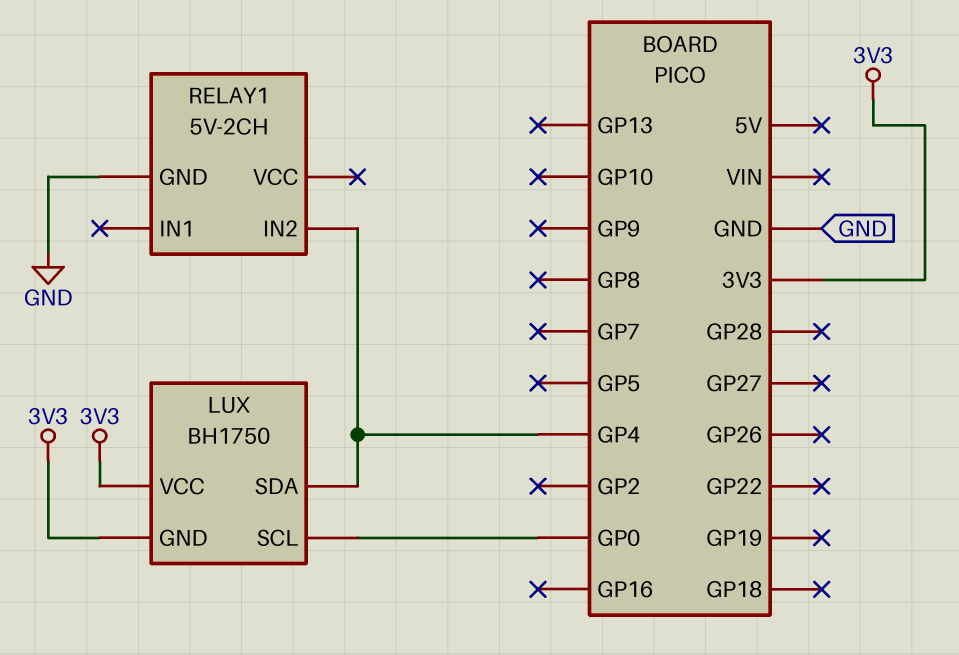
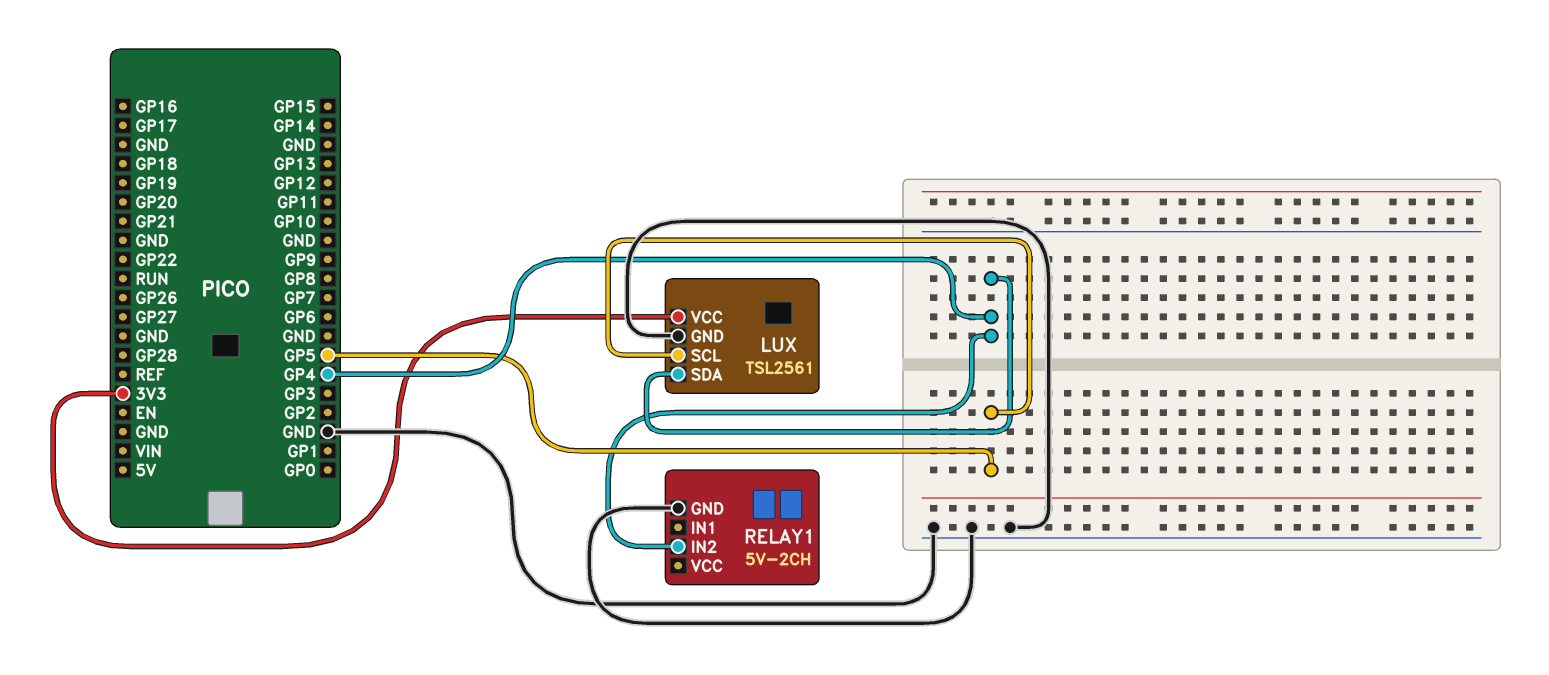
LUX: BH1750 -> TSL2561
LUX pin GND: 3V3 -> GND
LUX pin SCL: GP0 -> GP5

